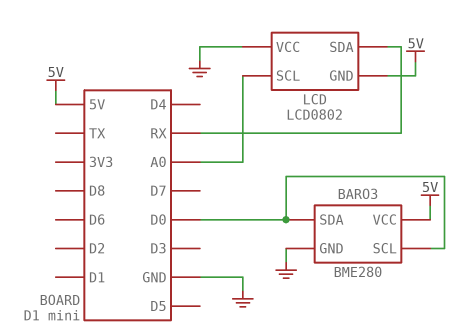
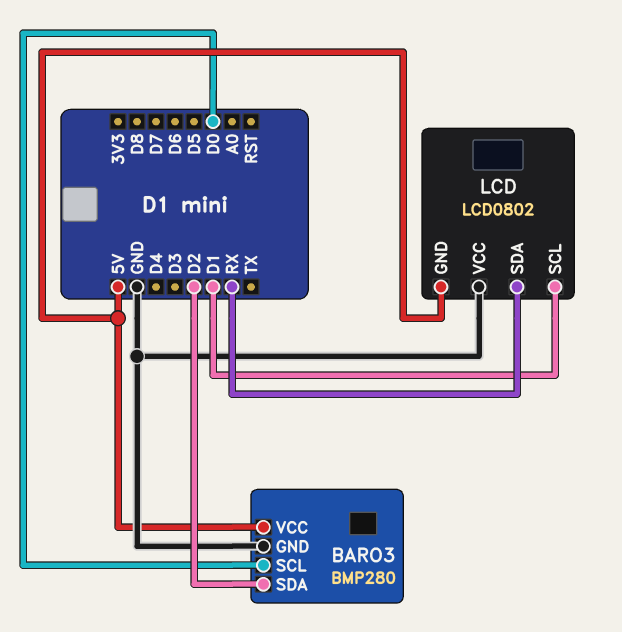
BARO3: BME280 -> BMP280
BARO3 pin SDA: D0 -> D2
LCD pin SCL: A0 -> D1

